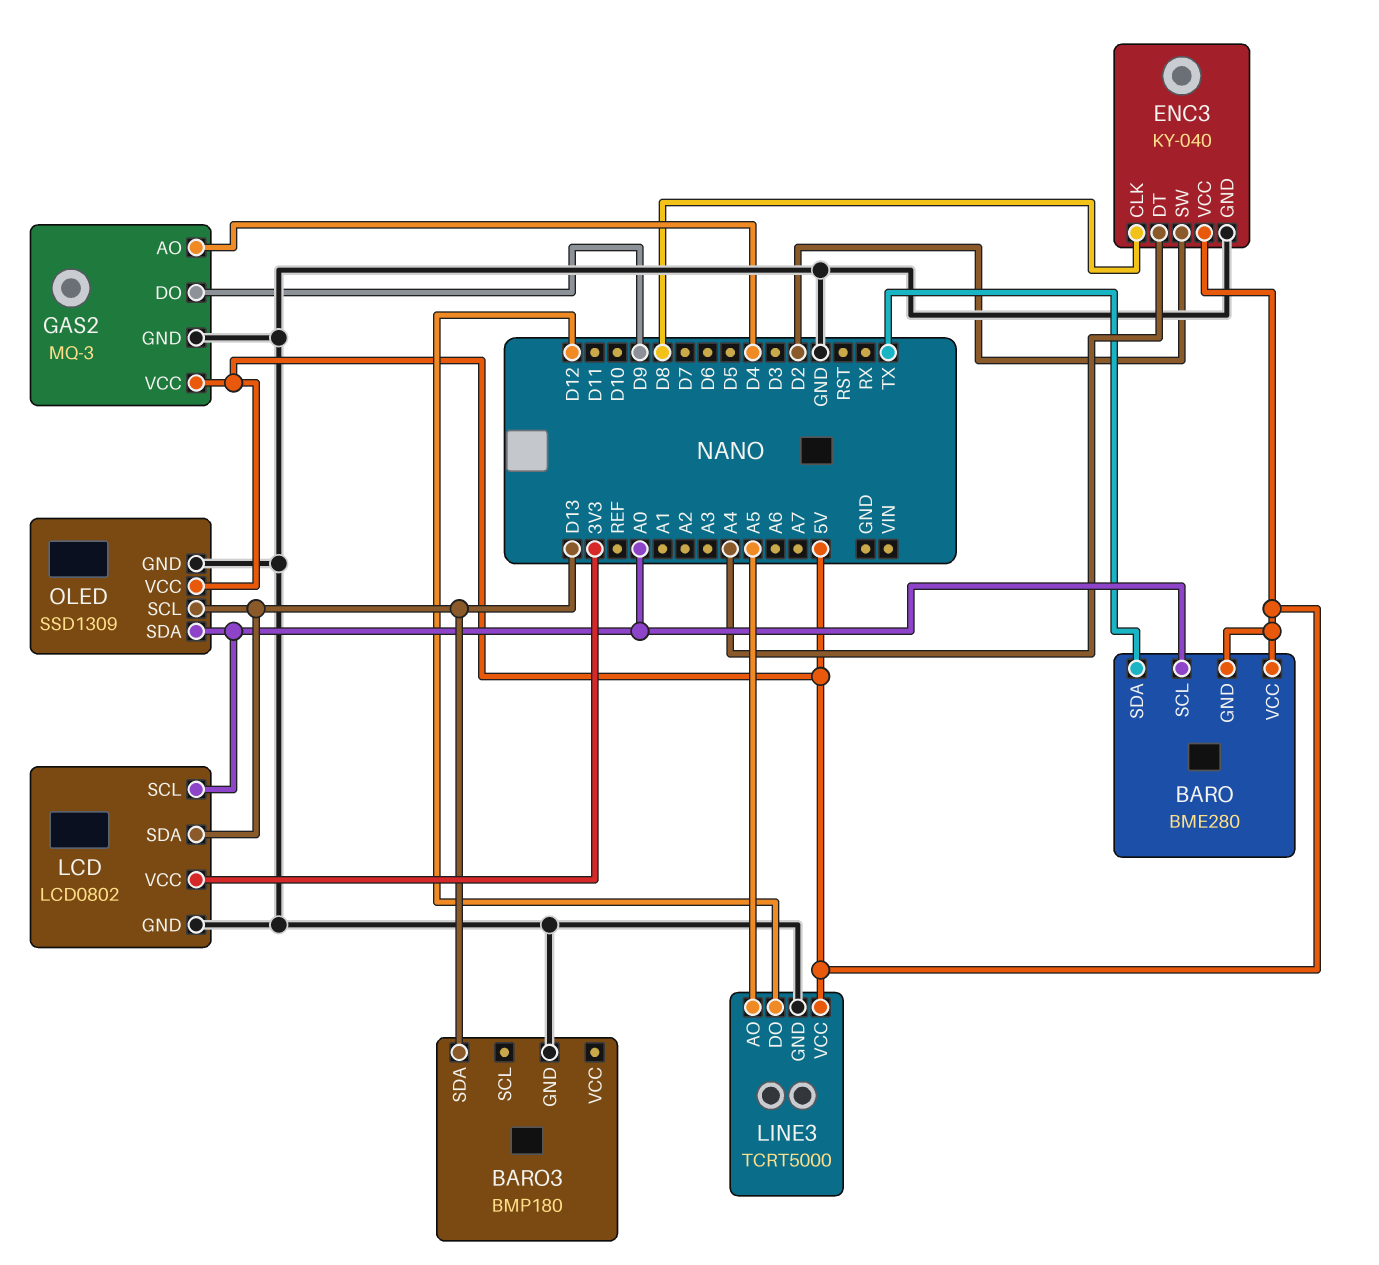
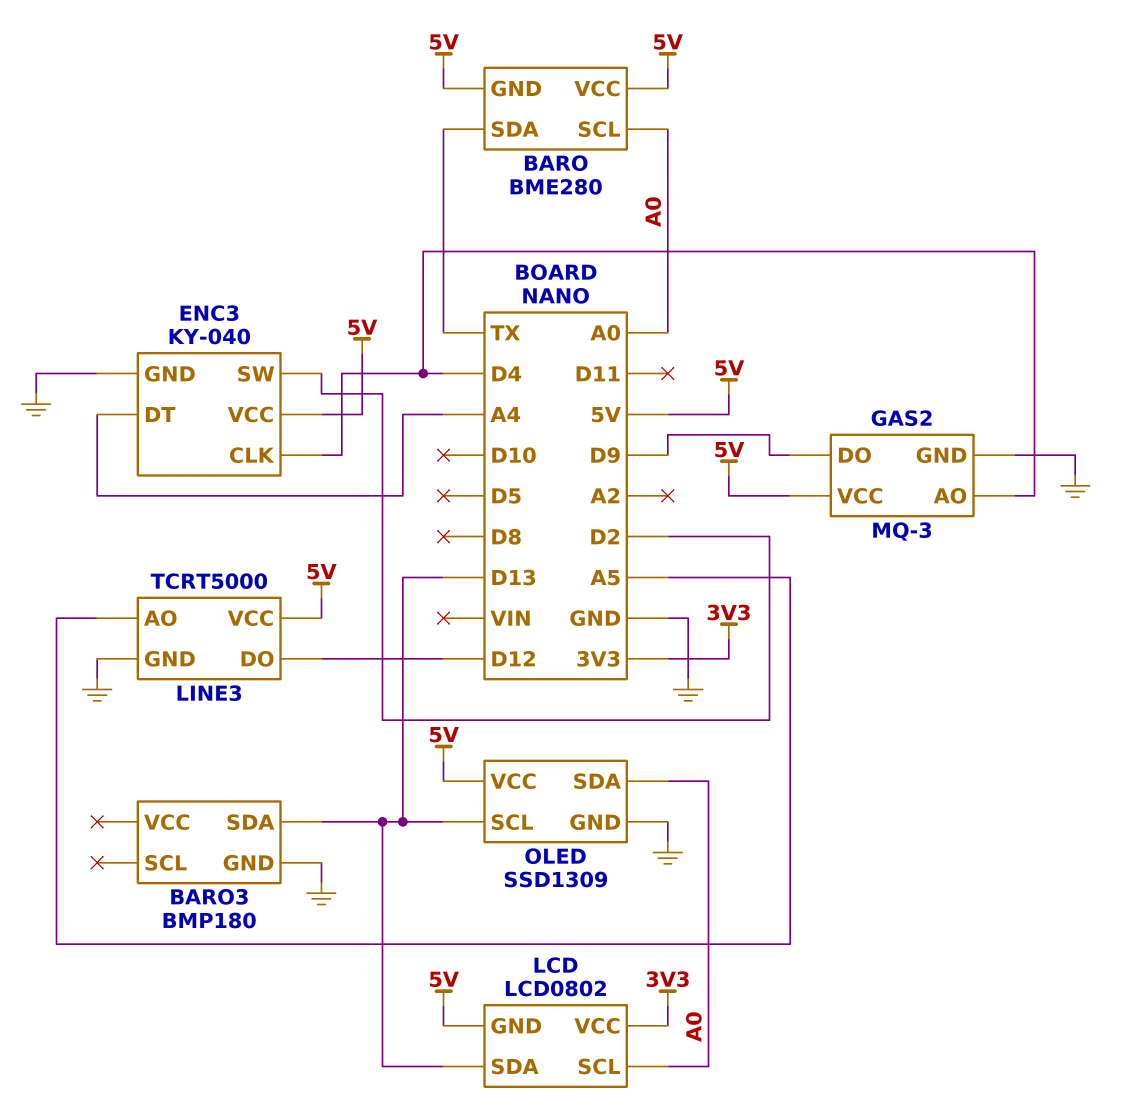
ENC3 pin CLK: D8 -> D4
LCD pin GND: GND -> 5V

